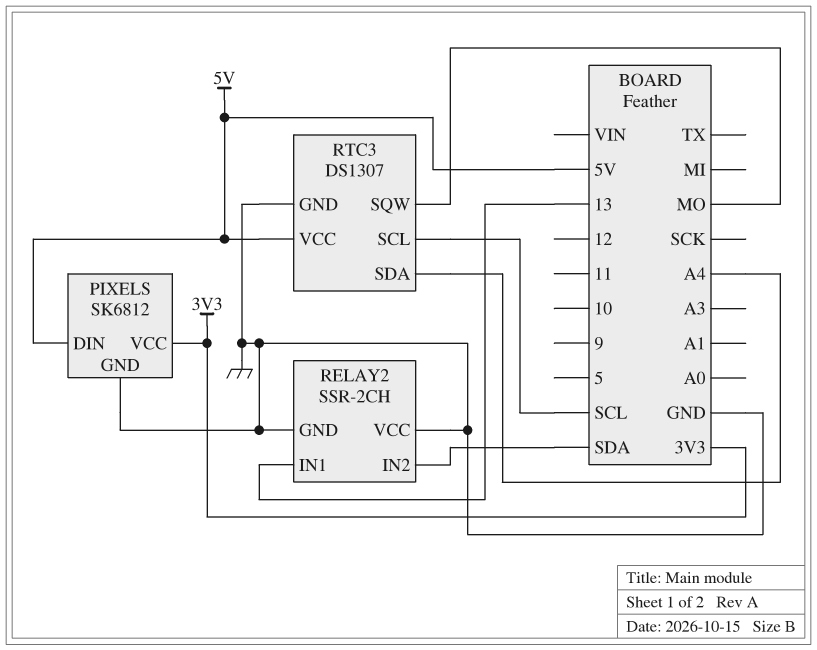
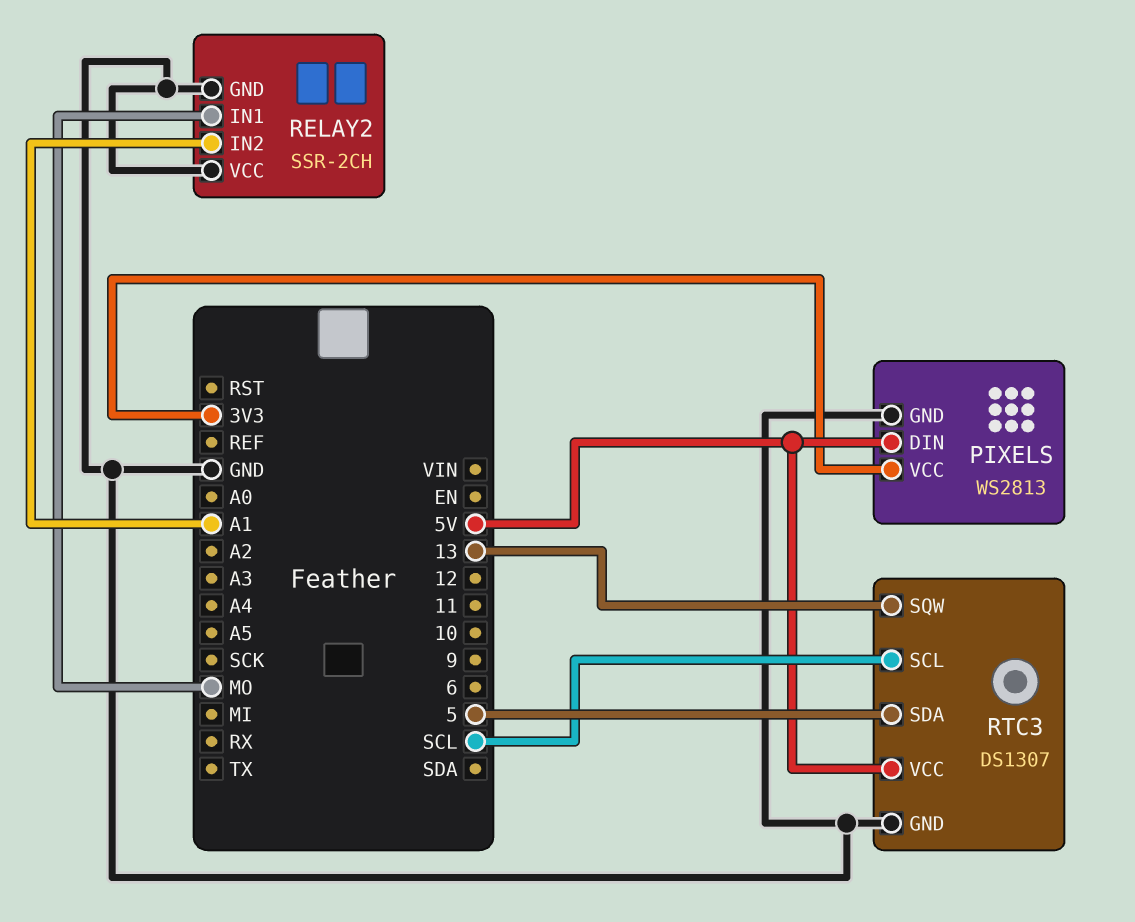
PIXELS: SK6812 -> WS2813
RELAY2 pin IN1: 13 -> MO
RELAY2 pin IN2: SDA -> A1
RTC3 pin SDA: A4 -> 5
RTC3 pin SQW: MO -> 13

